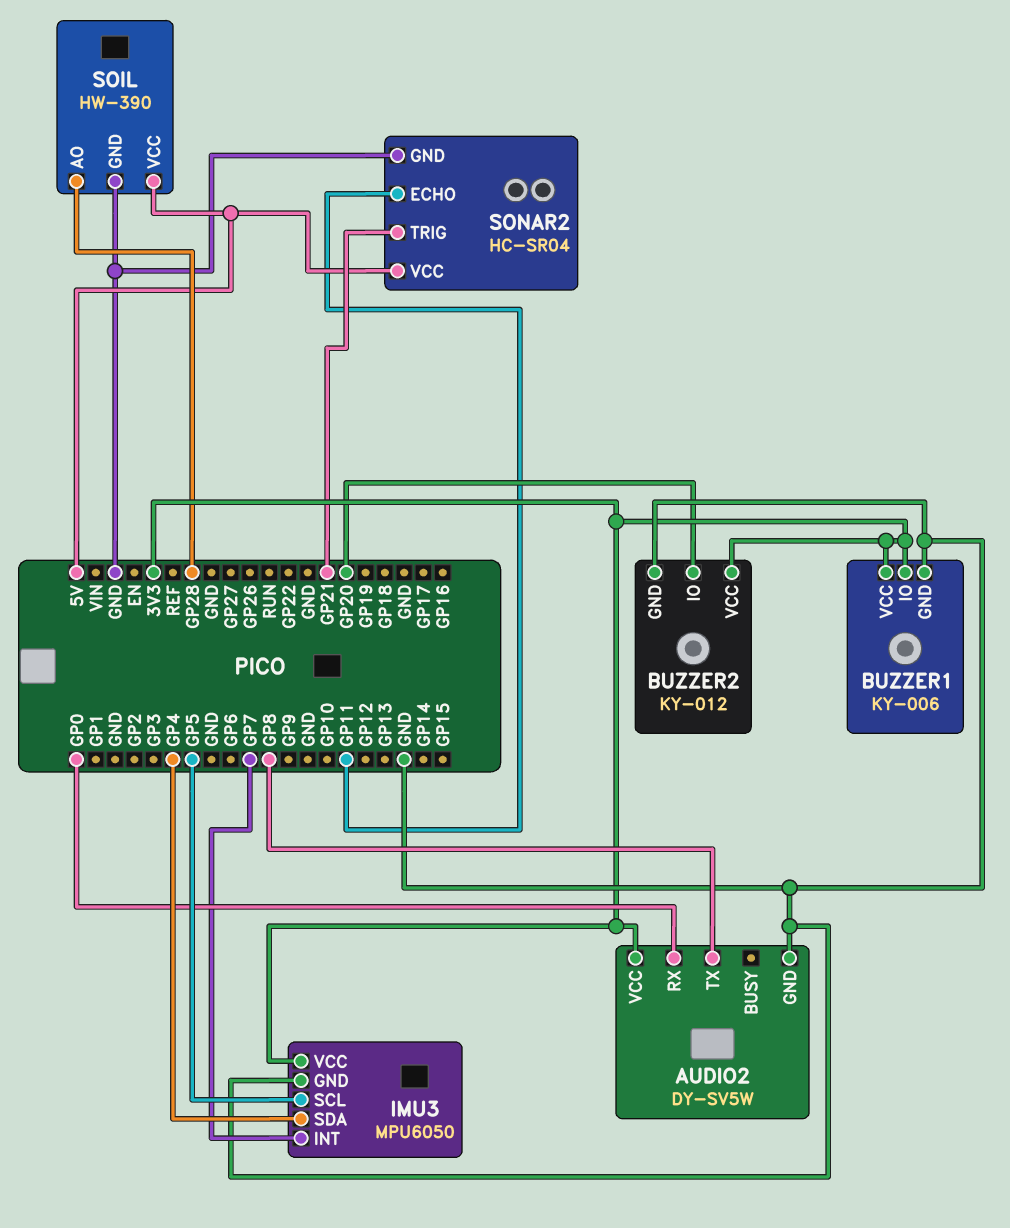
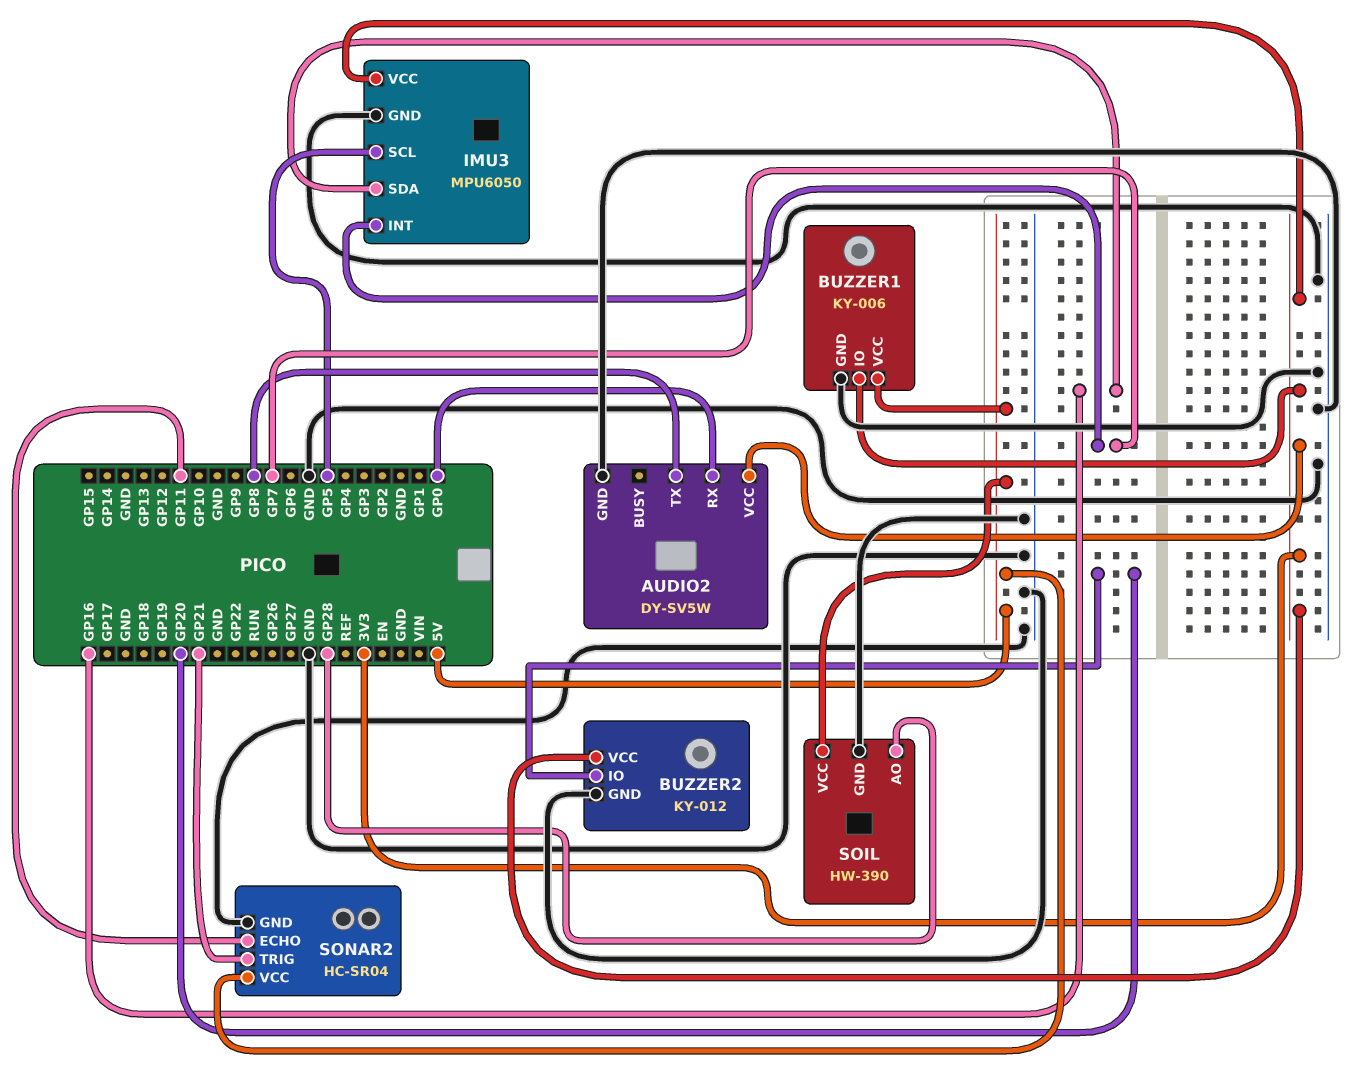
BUZZER1 pin VCC: 3V3 -> 5V
IMU3 pin SDA: GP4 -> GP16

